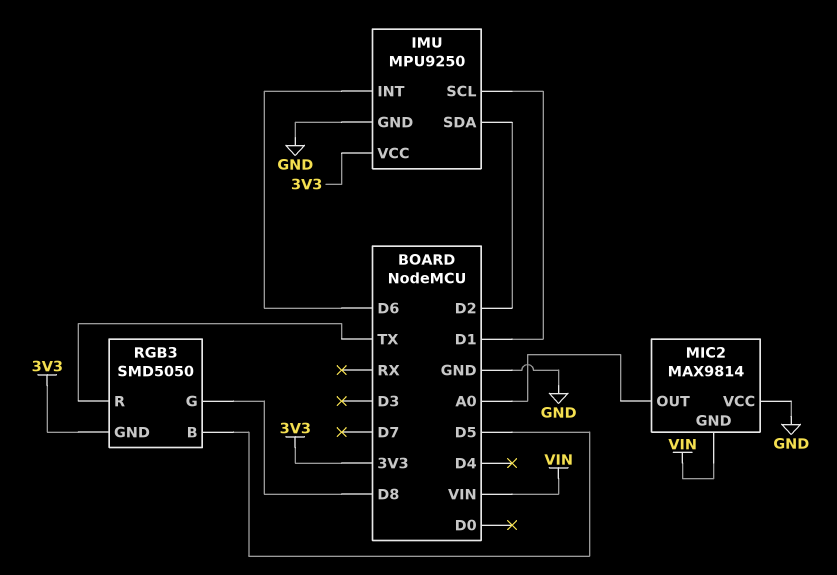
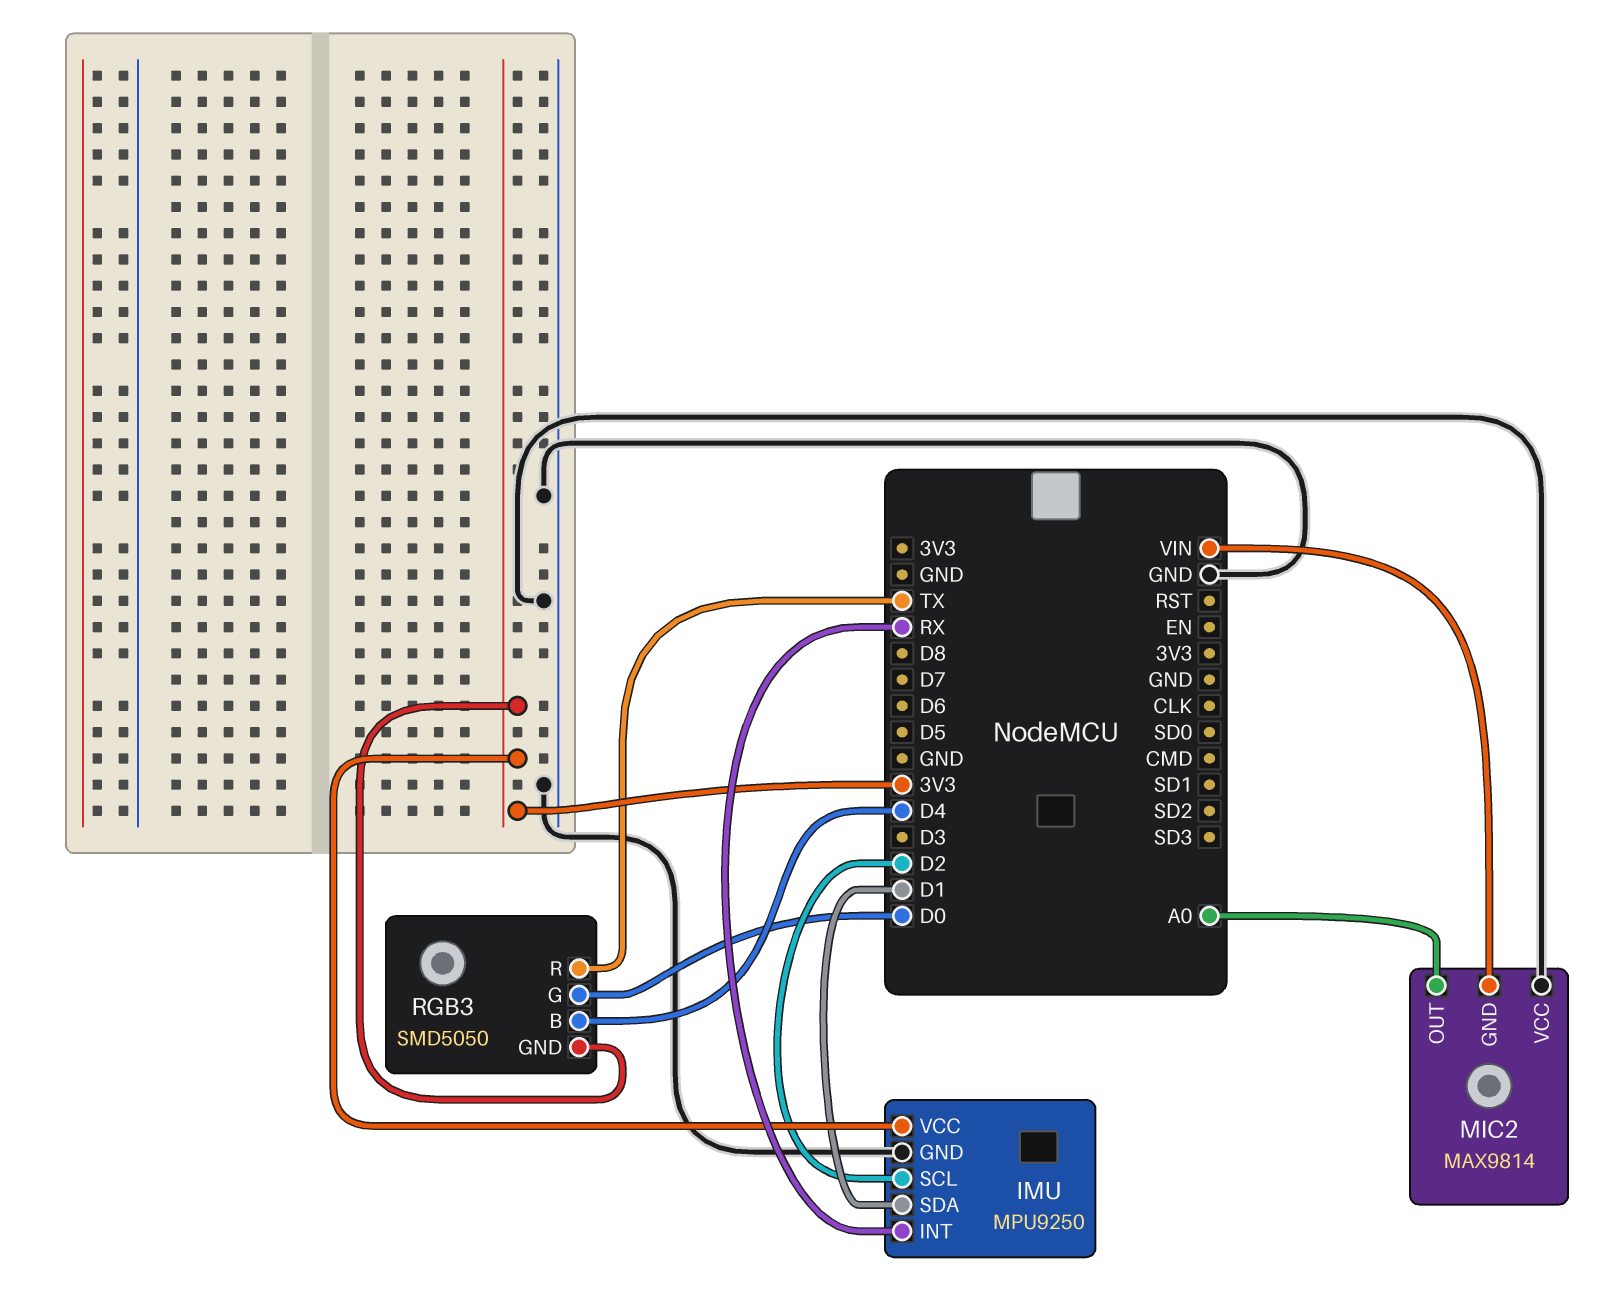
IMU pin INT: D6 -> RX
IMU pin SCL: D1 -> D2
IMU pin SDA: D2 -> D1
RGB3 pin B: D5 -> D4
RGB3 pin G: D8 -> D0

